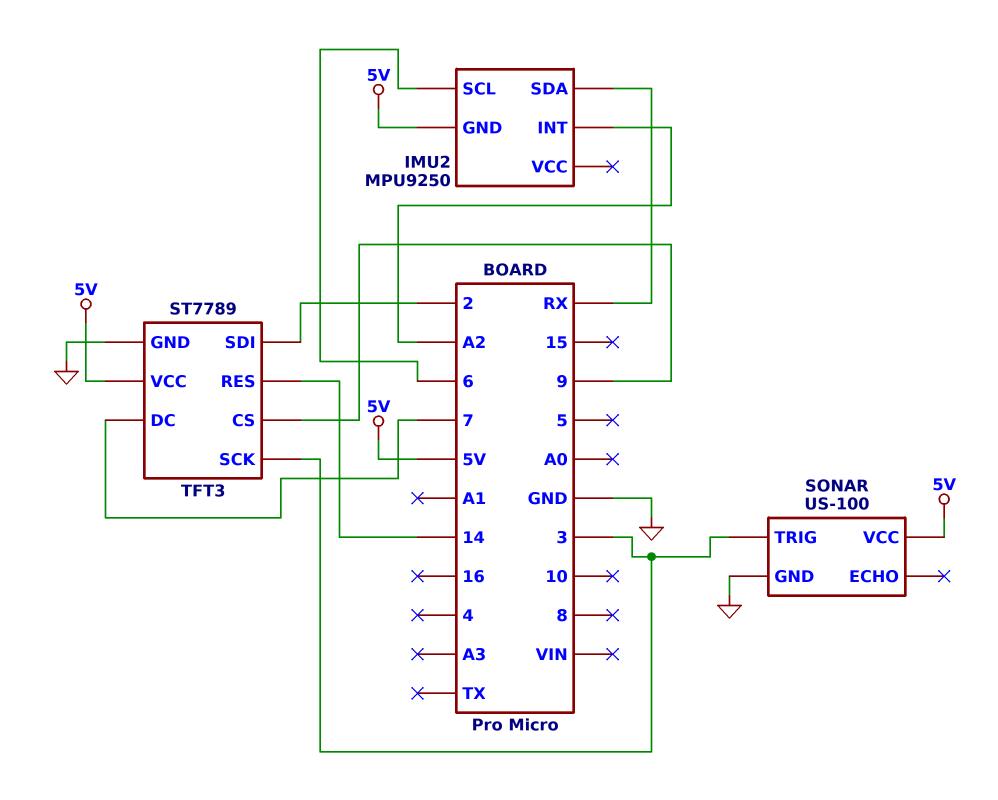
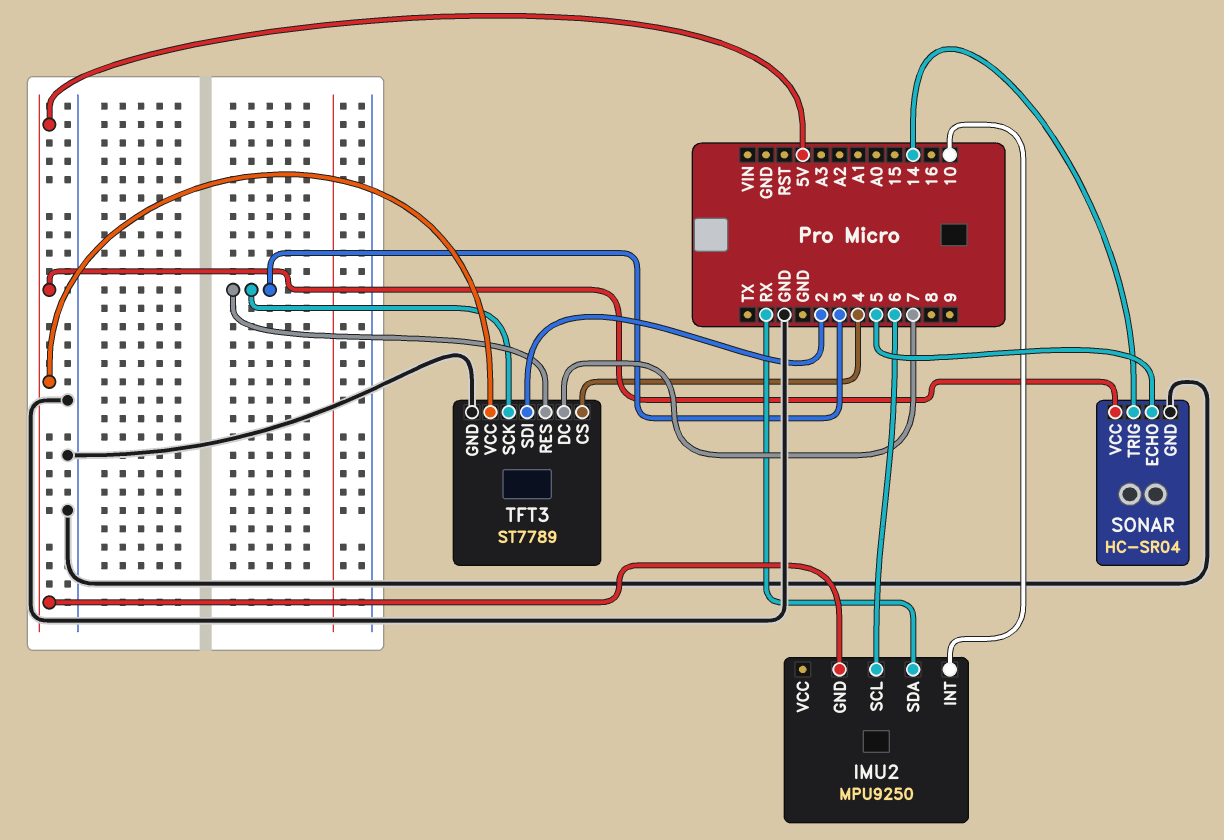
IMU2 pin INT: A2 -> 10
SONAR: US-100 -> HC-SR04
SONAR pin ECHO: none -> 5
SONAR pin TRIG: 3 -> 14
TFT3 pin CS: 9 -> 4
TFT3 pin RES: 14 -> 3

